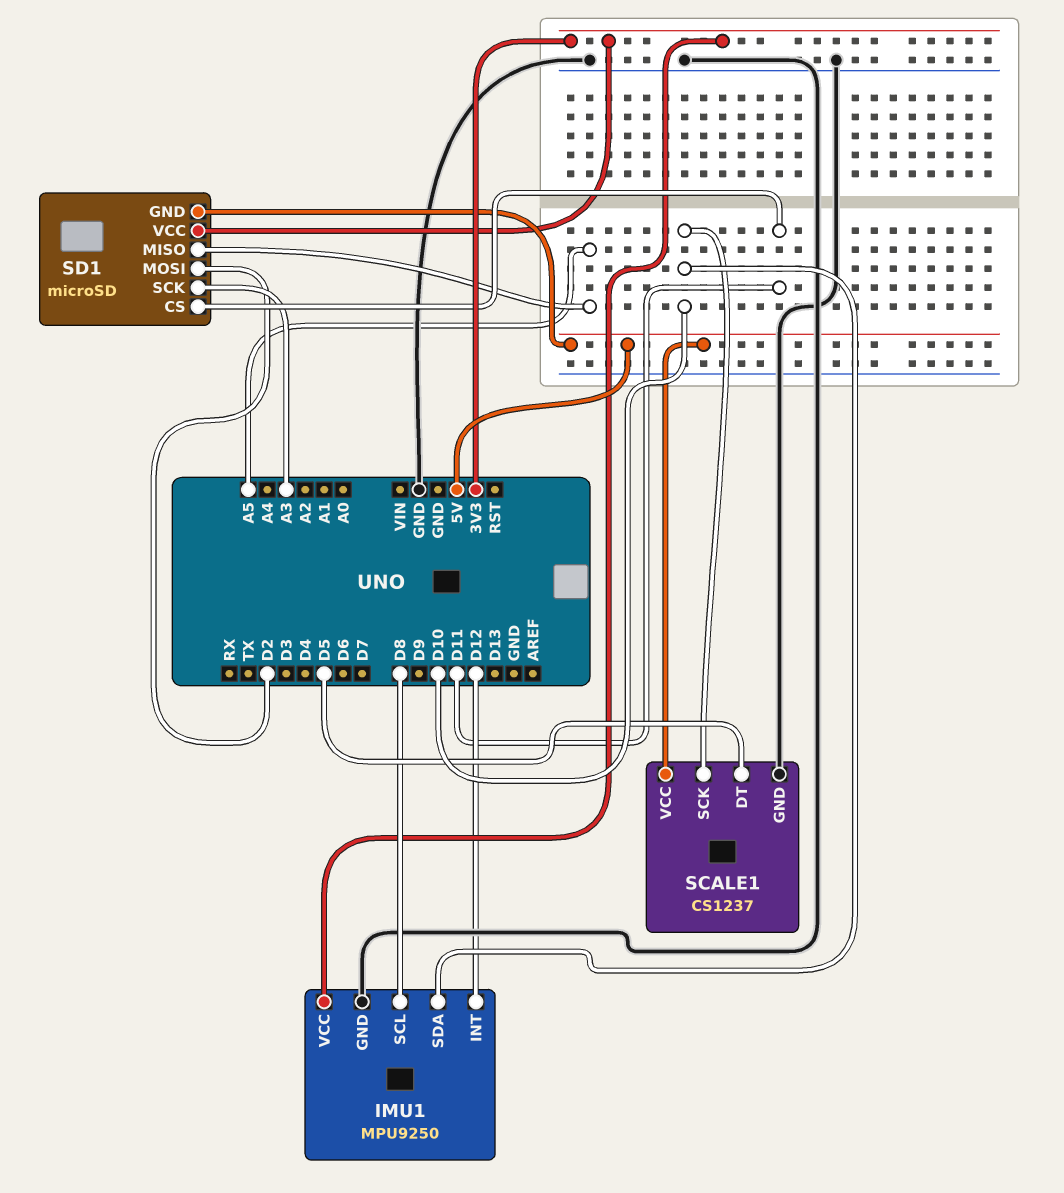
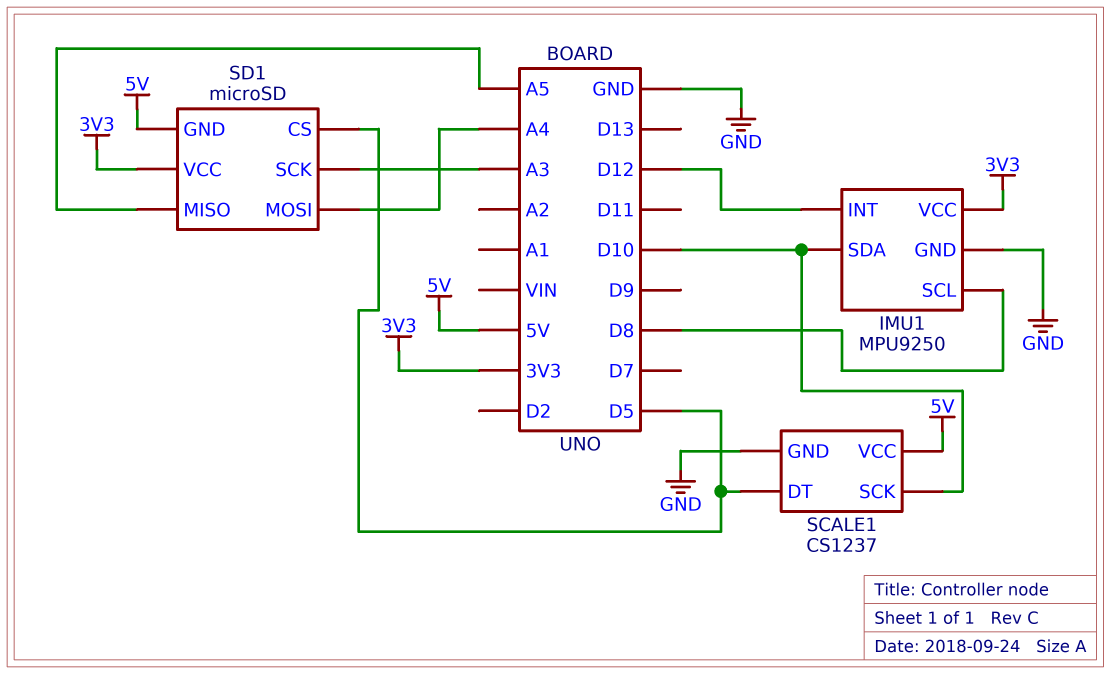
SD1 pin CS: D11 -> D5
SD1 pin MOSI: D2 -> A4

